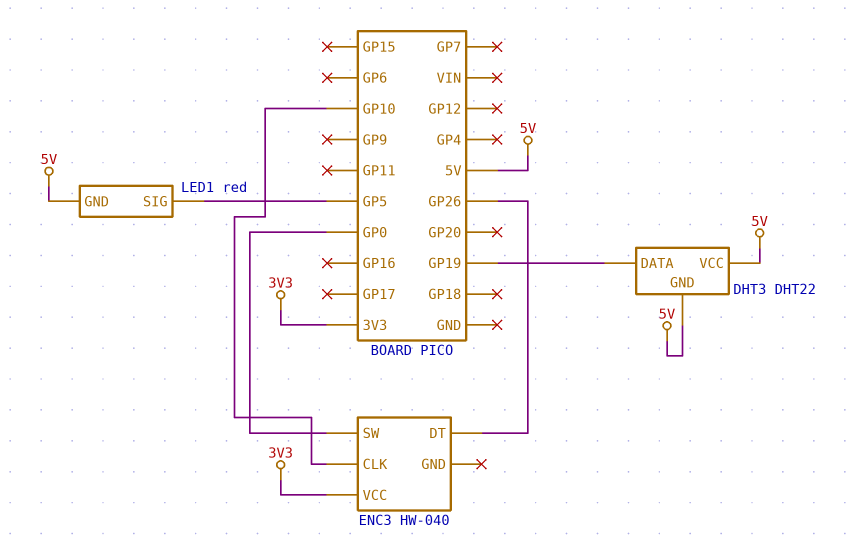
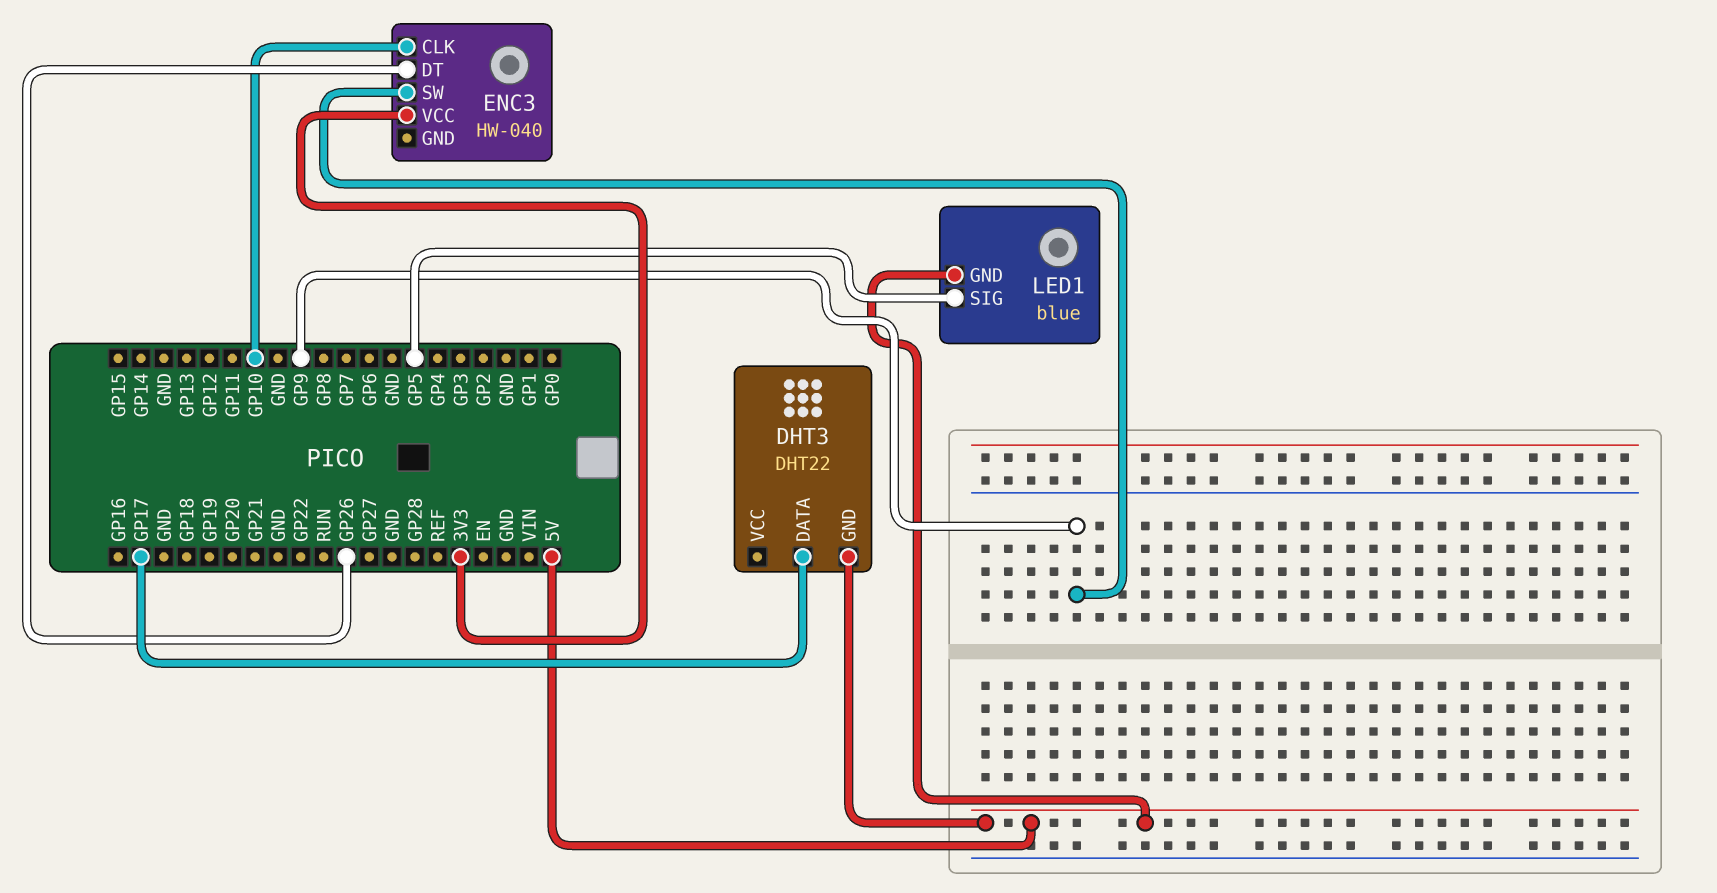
DHT3 pin DATA: GP19 -> GP17
DHT3 pin VCC: 5V -> none
ENC3 pin SW: GP0 -> GP9
LED1: red -> blue

